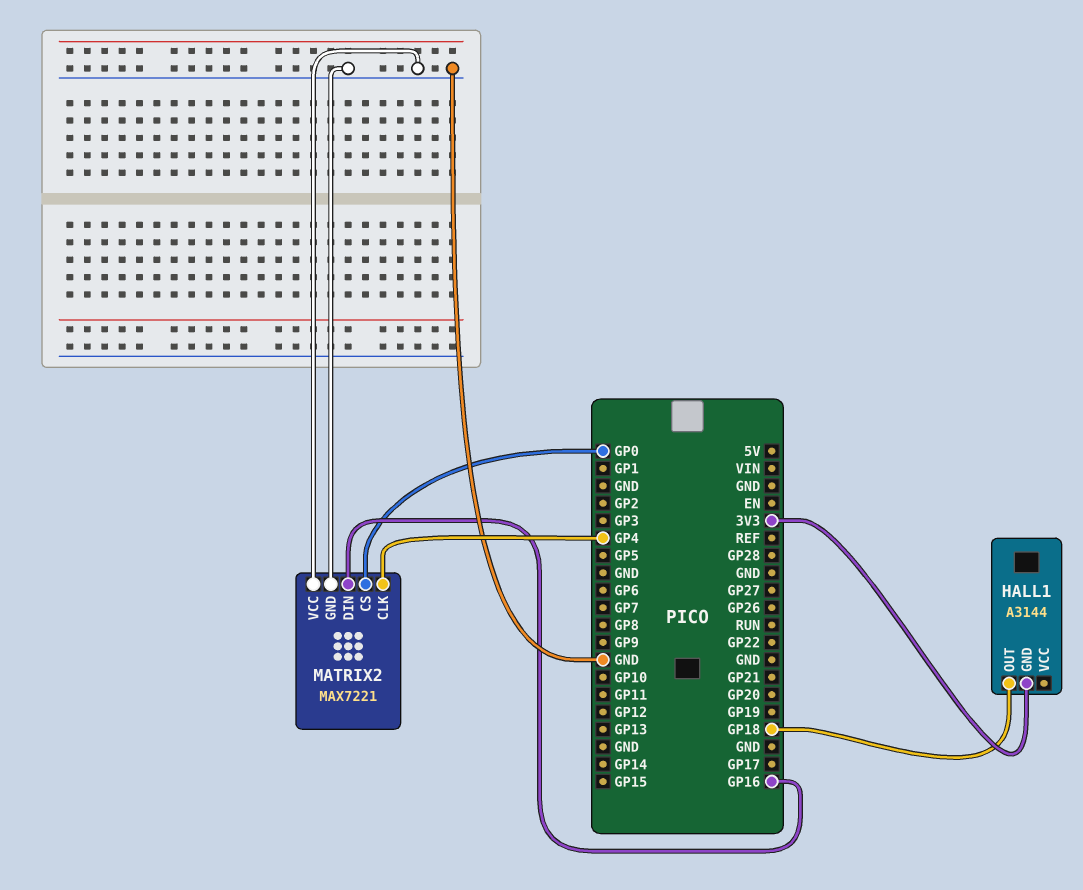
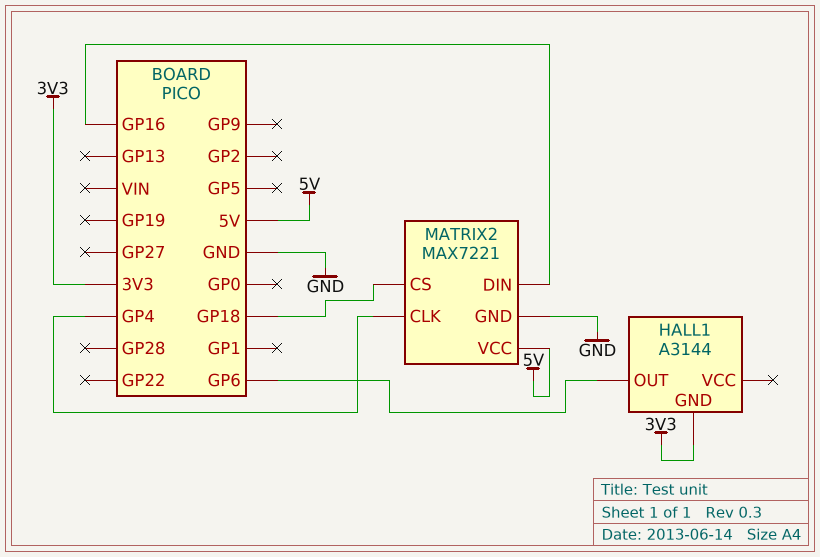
HALL1 pin OUT: GP18 -> GP6
MATRIX2 pin CS: GP0 -> GP18
MATRIX2 pin VCC: GND -> 5V

